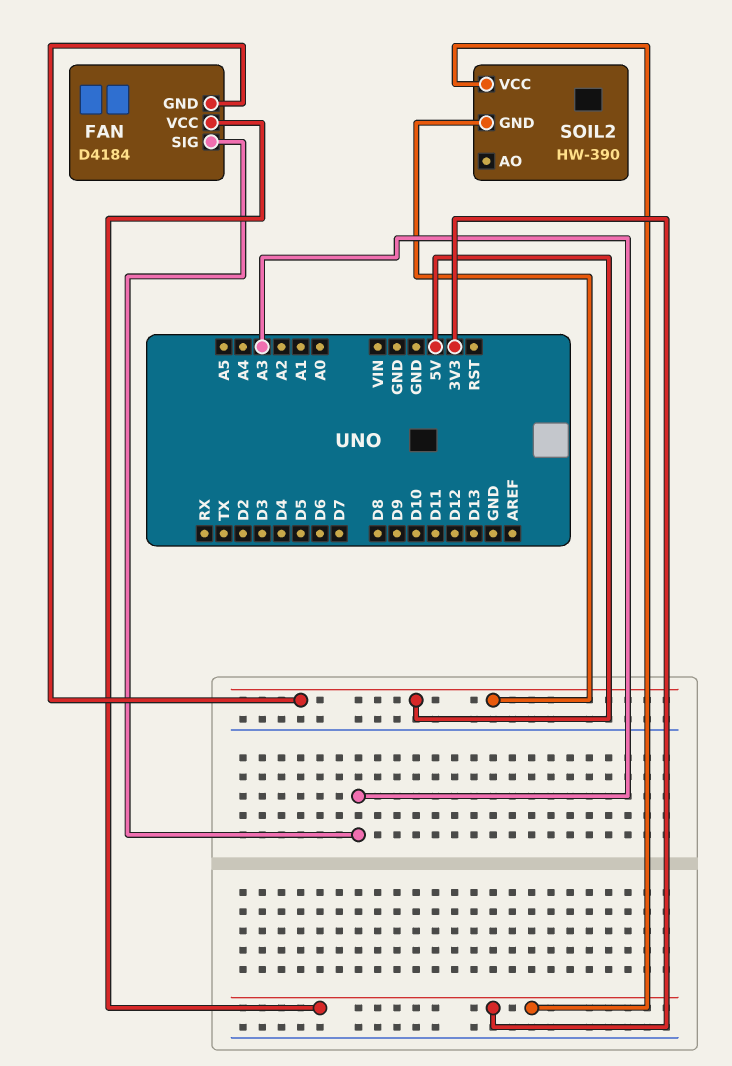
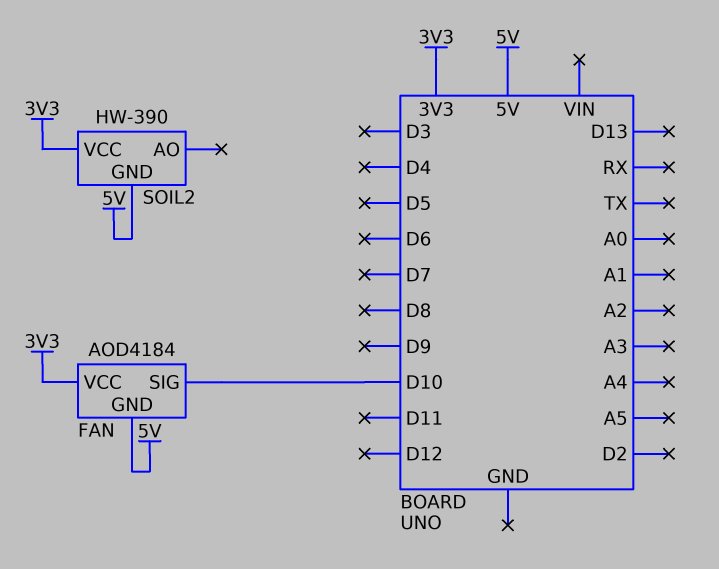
FAN: D4184 -> AOD4184
FAN pin SIG: A3 -> D10

